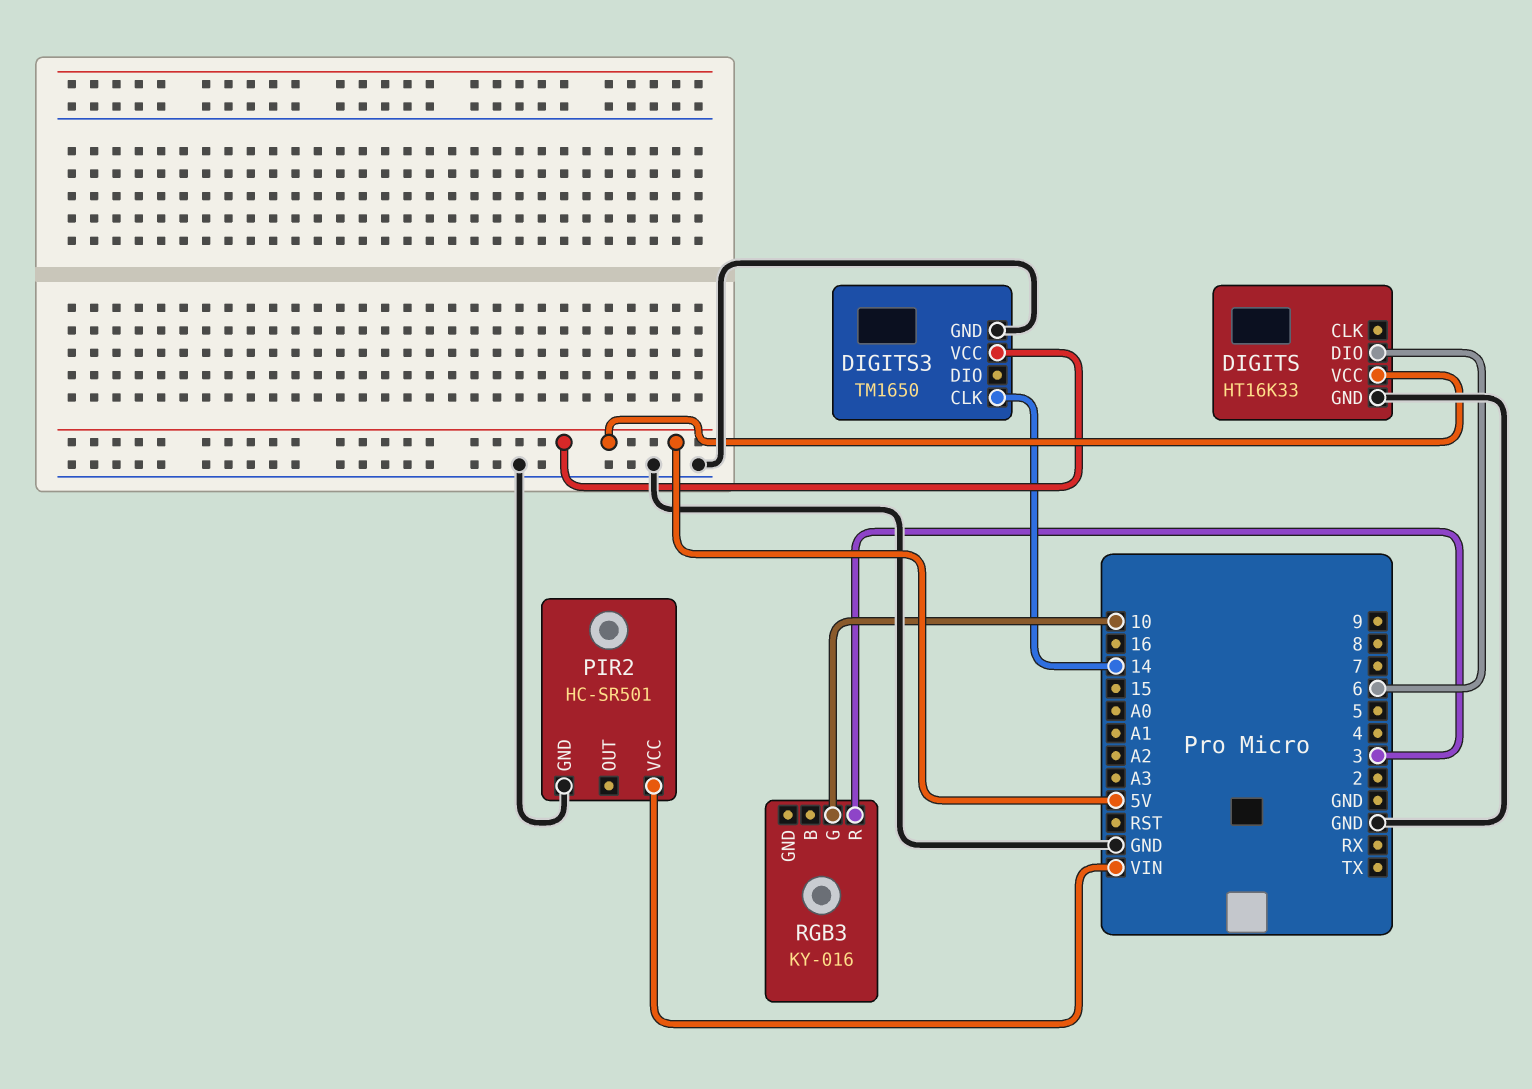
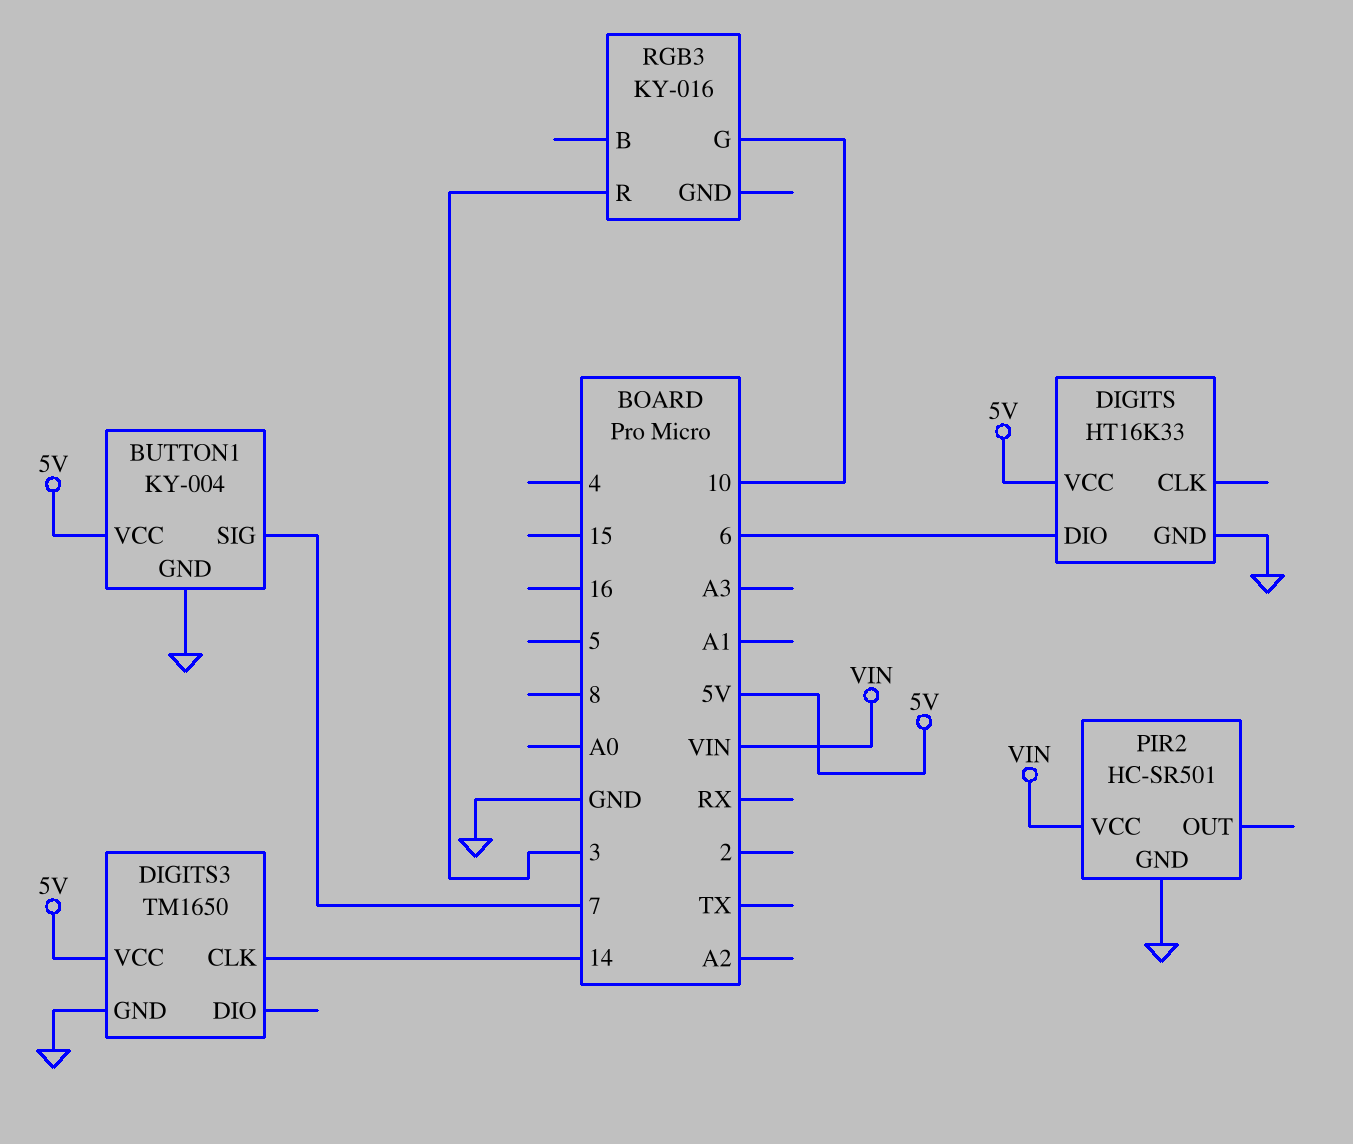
BUTTON1: none -> KY-004
BUTTON1 pin GND: none -> GND
BUTTON1 pin SIG: none -> 7
BUTTON1 pin VCC: none -> 5V

